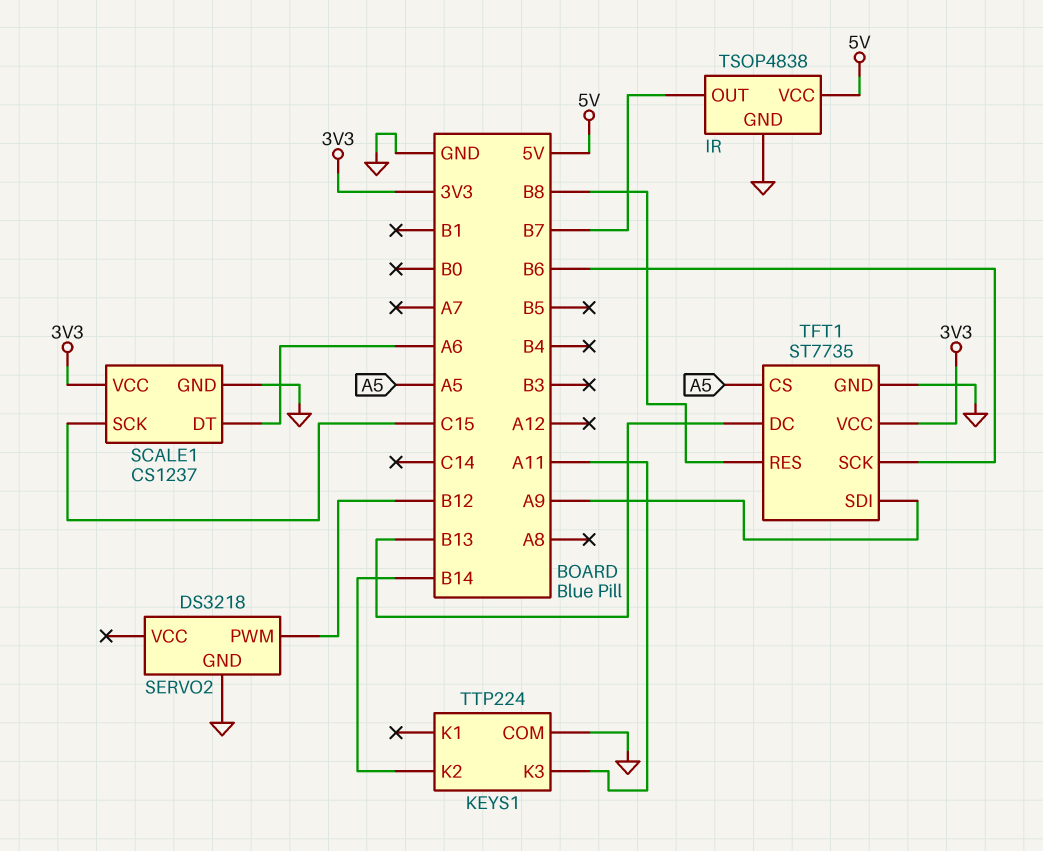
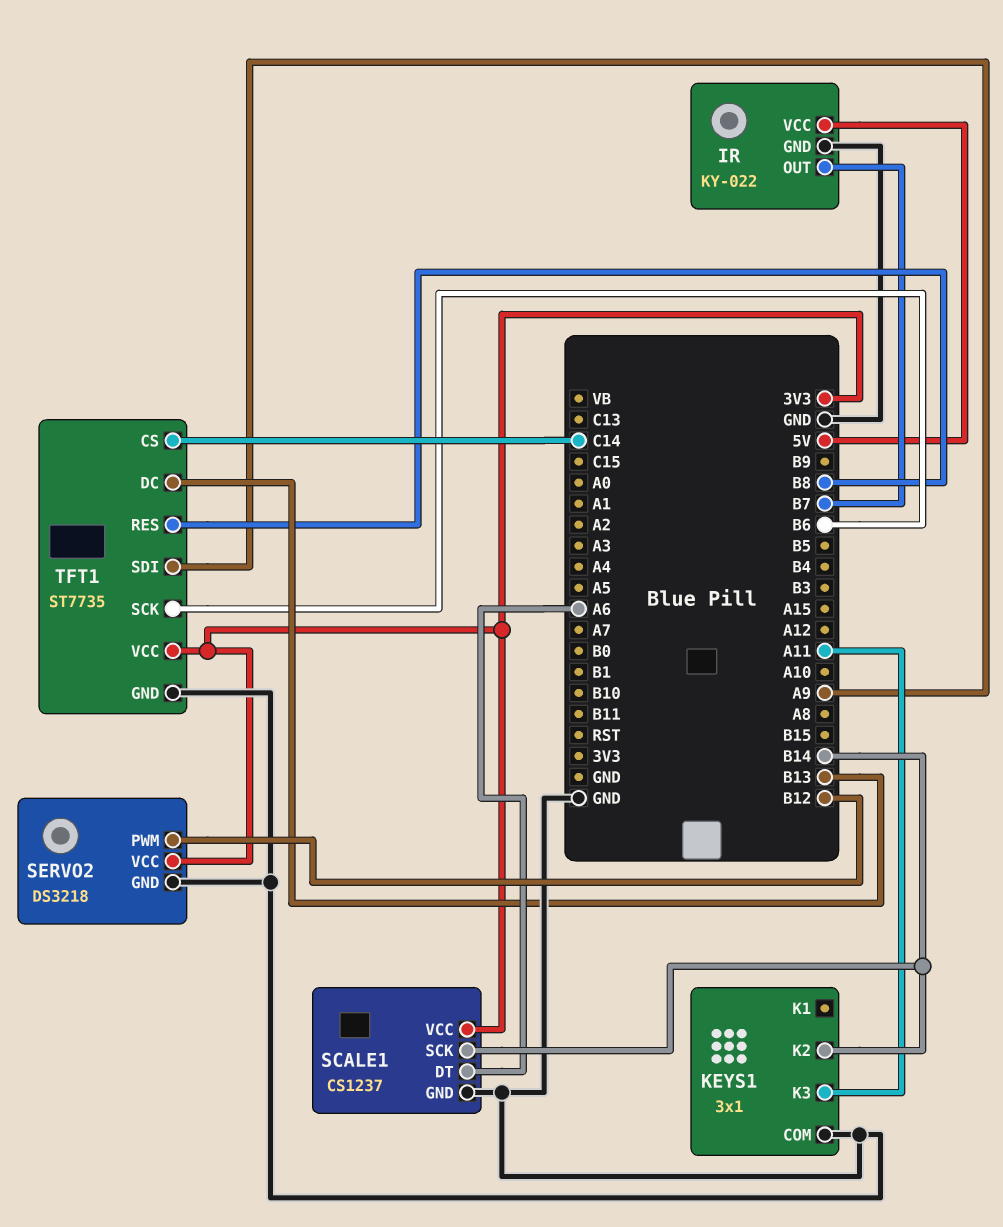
IR: TSOP4838 -> KY-022
KEYS1: TTP224 -> 3x1
SCALE1 pin SCK: C15 -> B14
SERVO2 pin VCC: none -> 3V3
TFT1 pin CS: A5 -> C14

